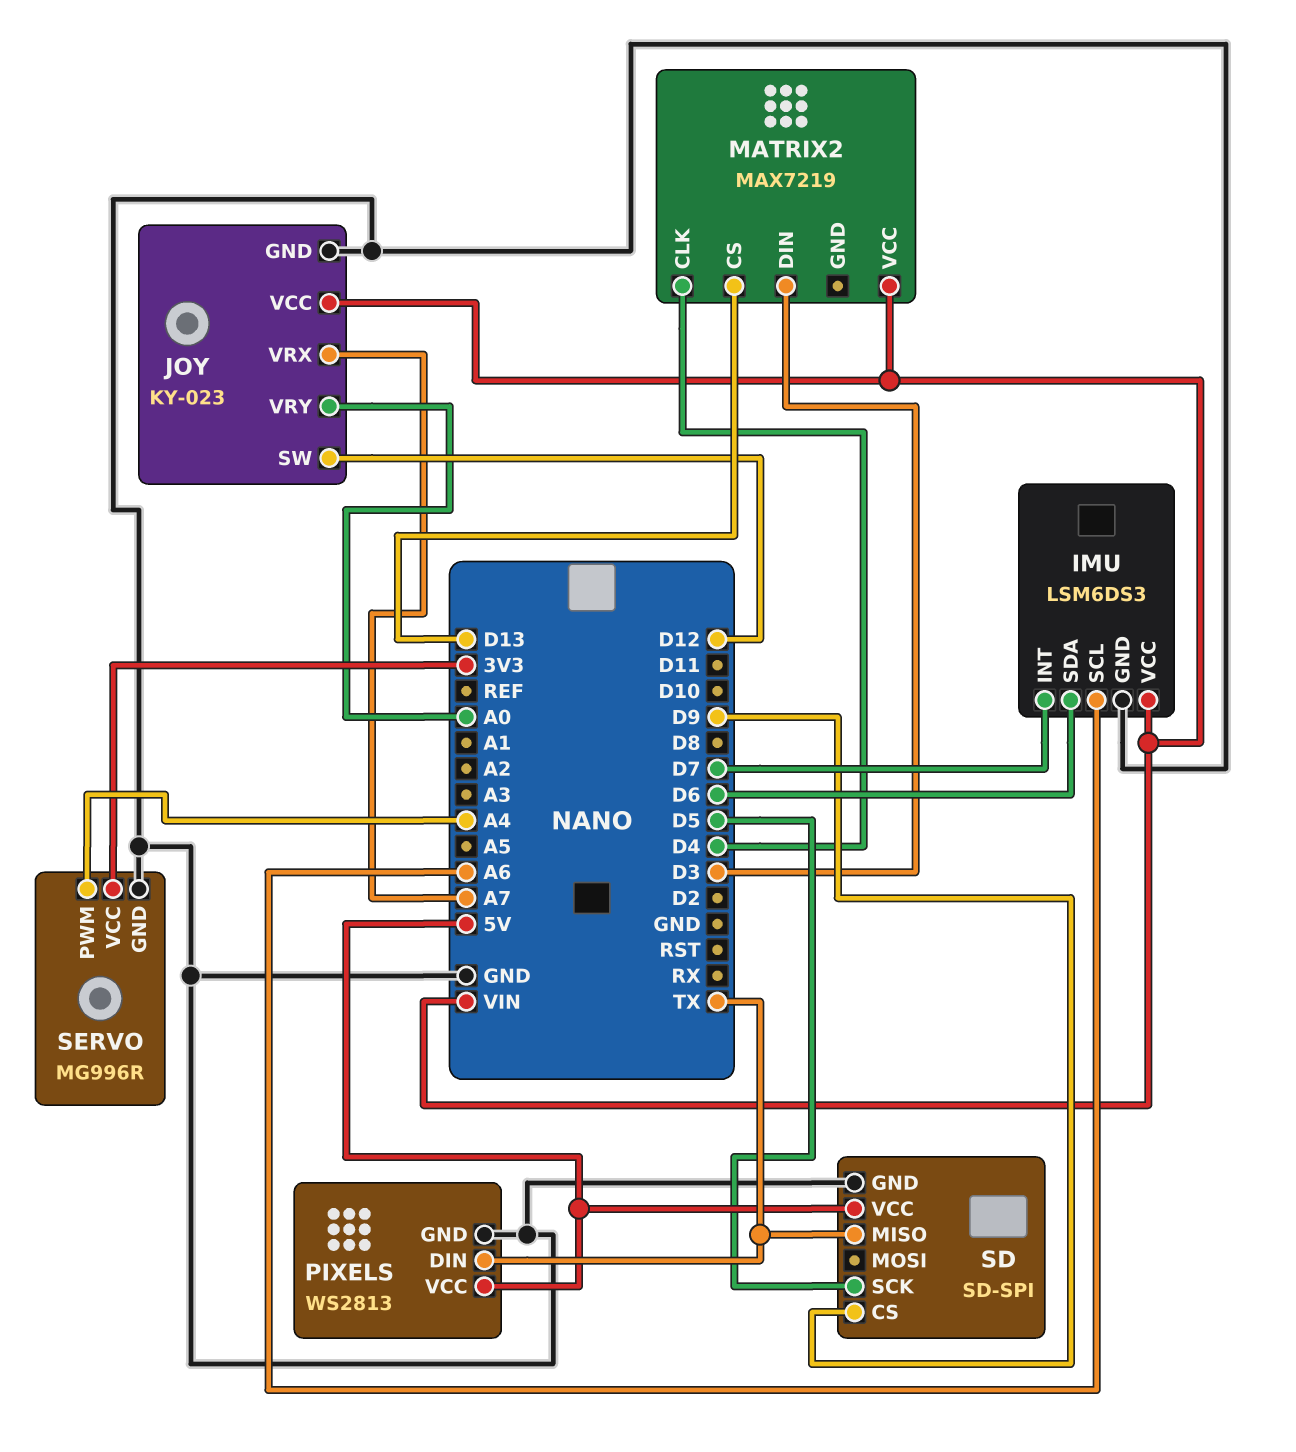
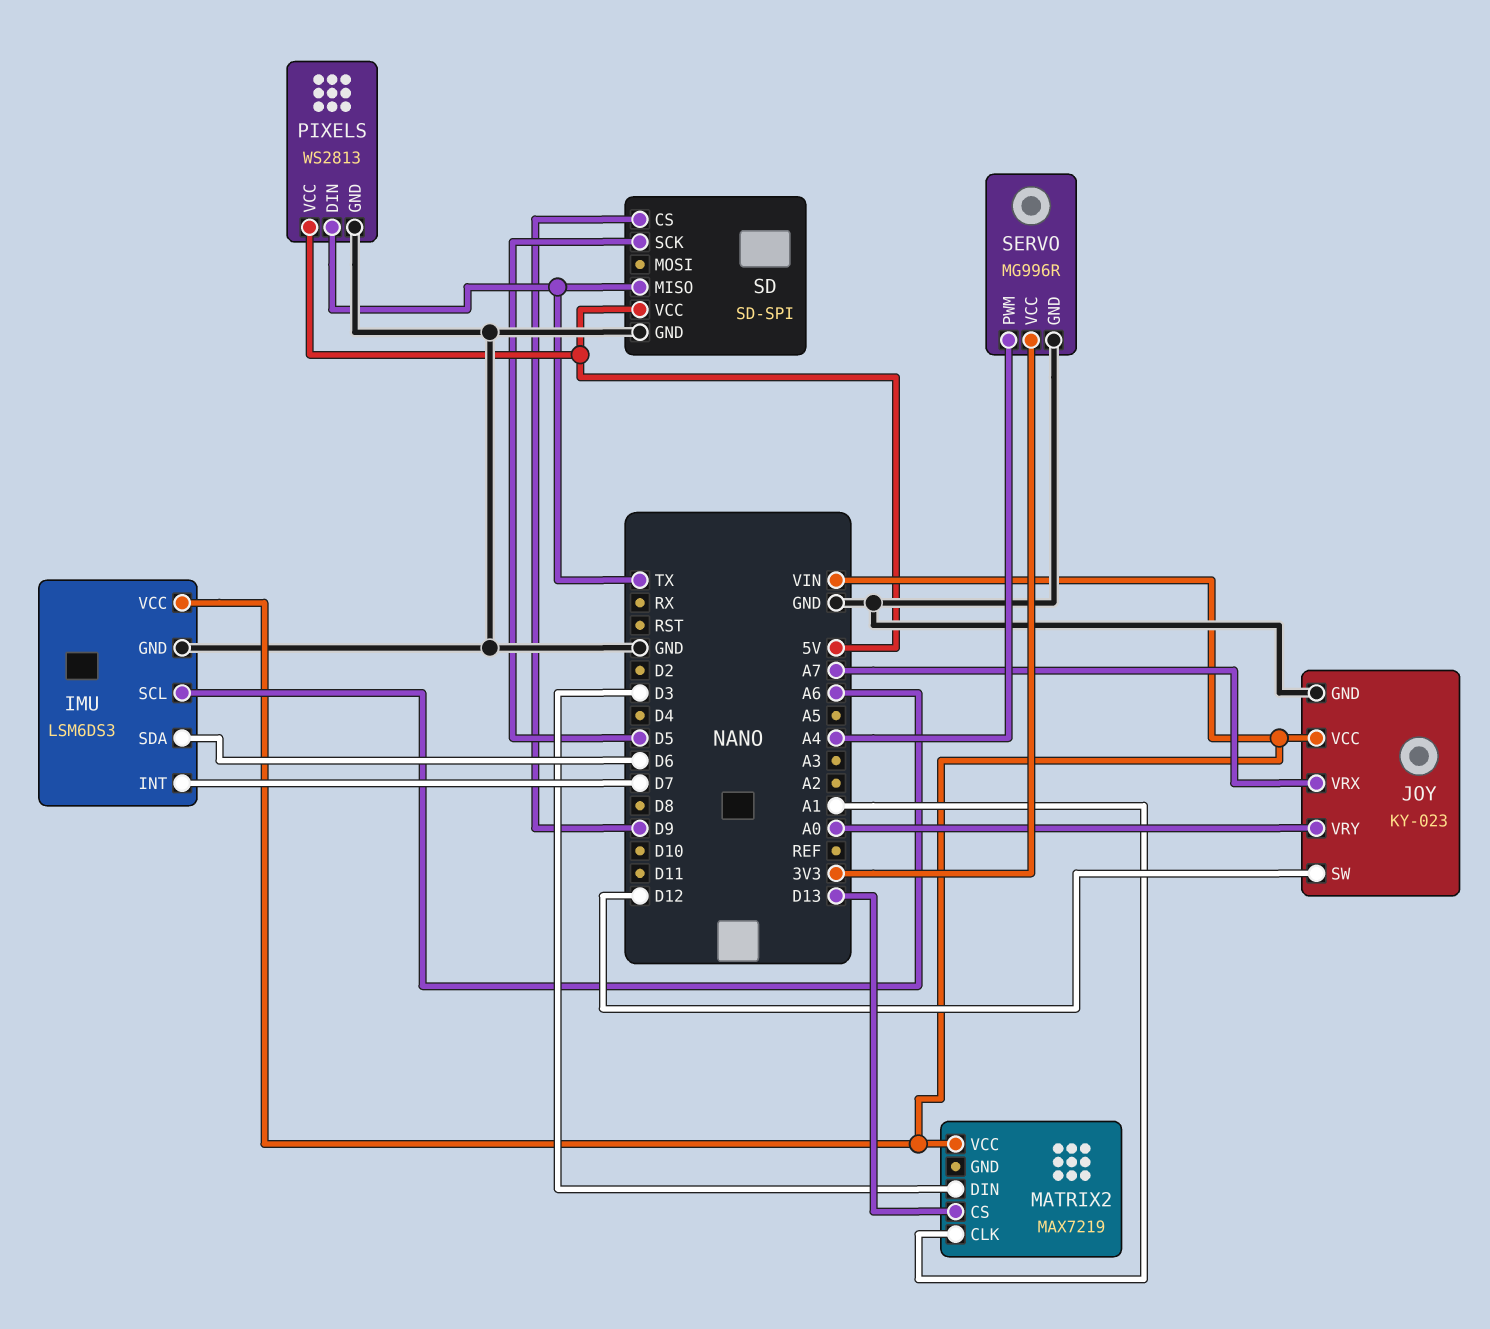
MATRIX2 pin CLK: D4 -> A1

